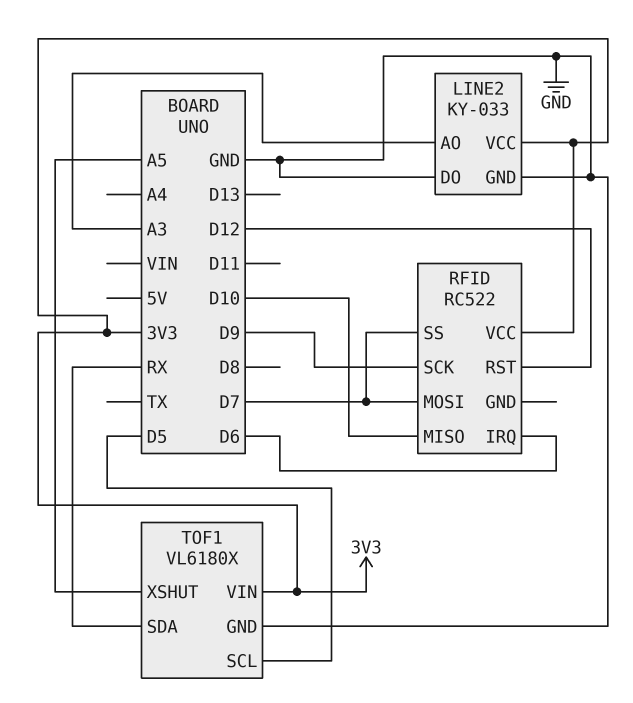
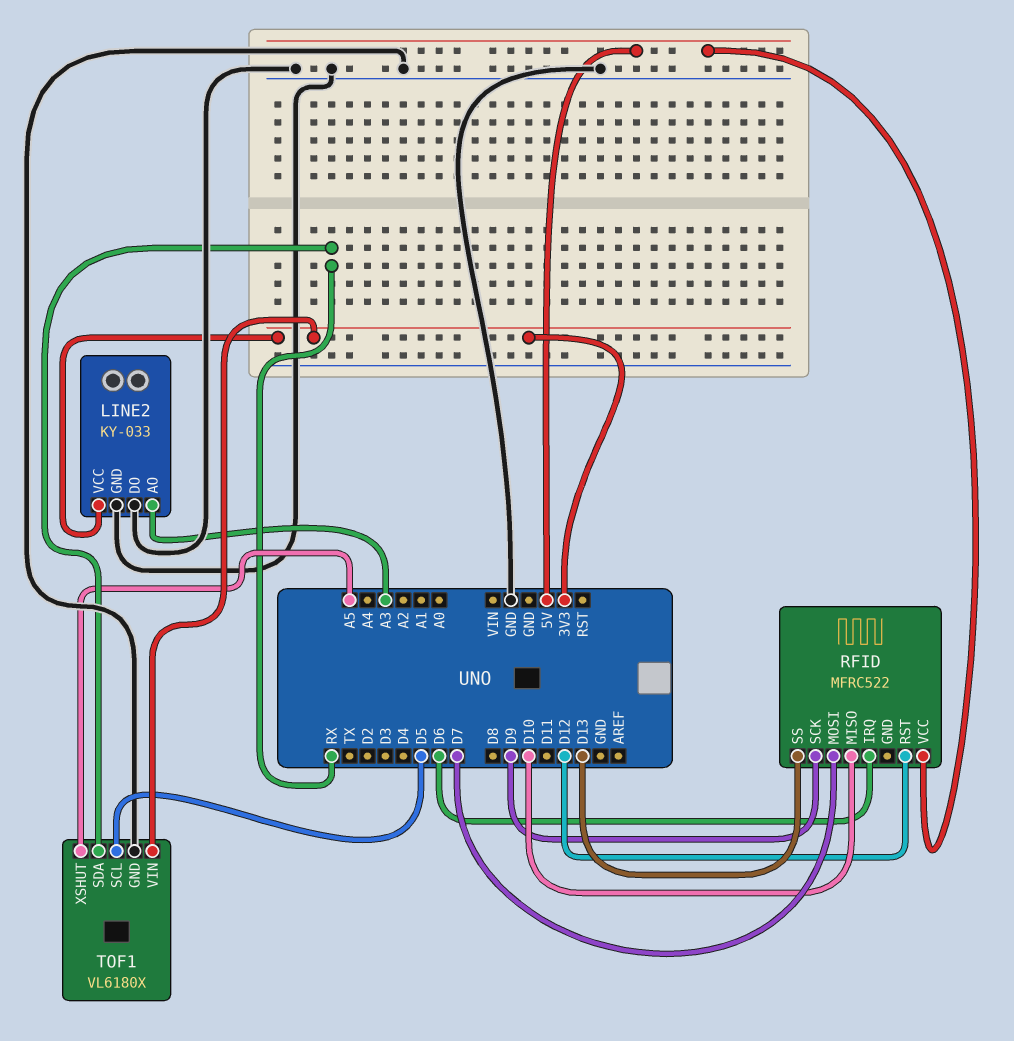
RFID: RC522 -> MFRC522
RFID pin SS: D7 -> D13
RFID pin VCC: 3V3 -> 5V

